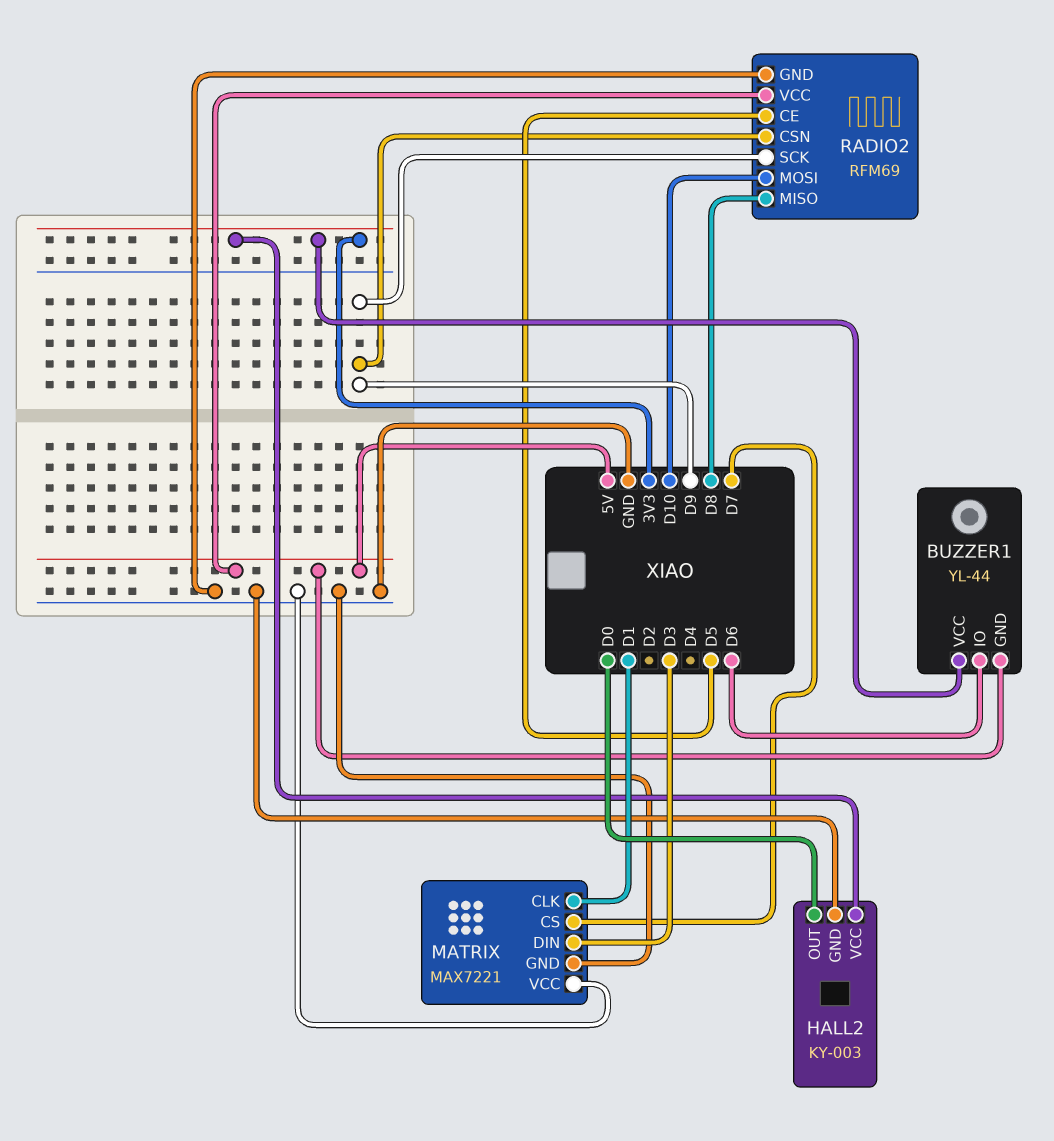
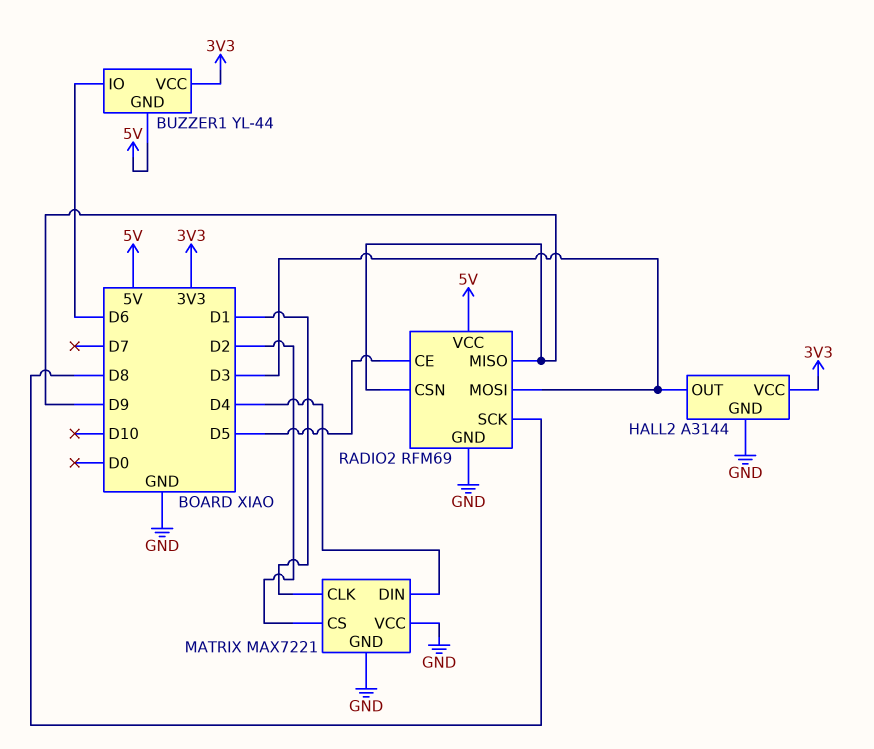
HALL2: KY-003 -> A3144
HALL2 pin OUT: D0 -> D3
MATRIX pin CS: D7 -> D2
MATRIX pin DIN: D3 -> D4
RADIO2 pin MISO: D8 -> D9
RADIO2 pin MOSI: D10 -> D3
RADIO2 pin SCK: D9 -> D8

